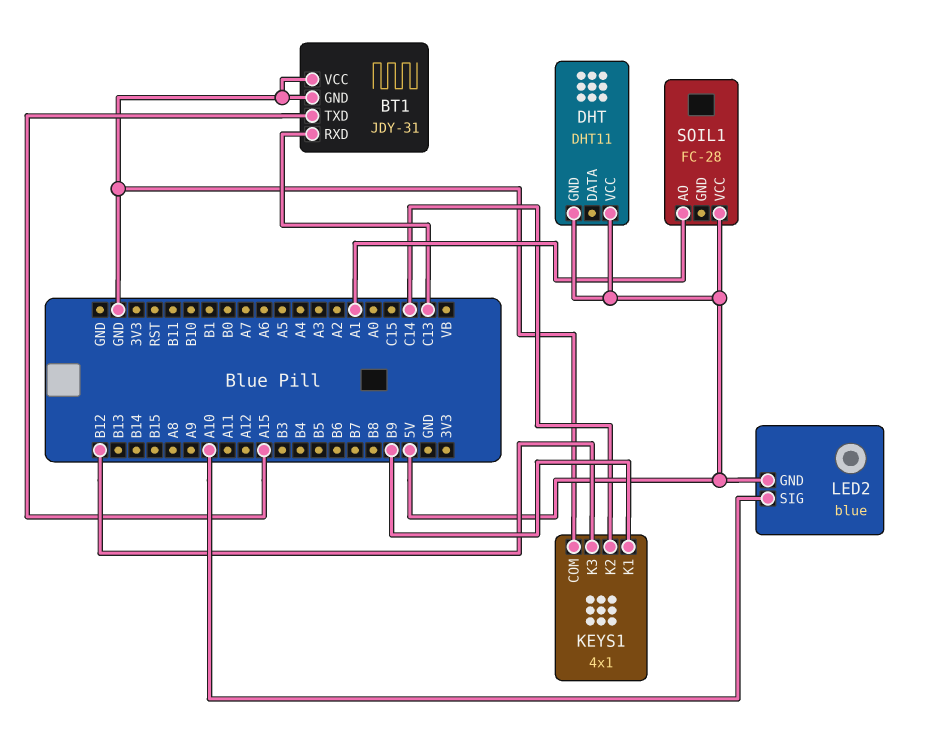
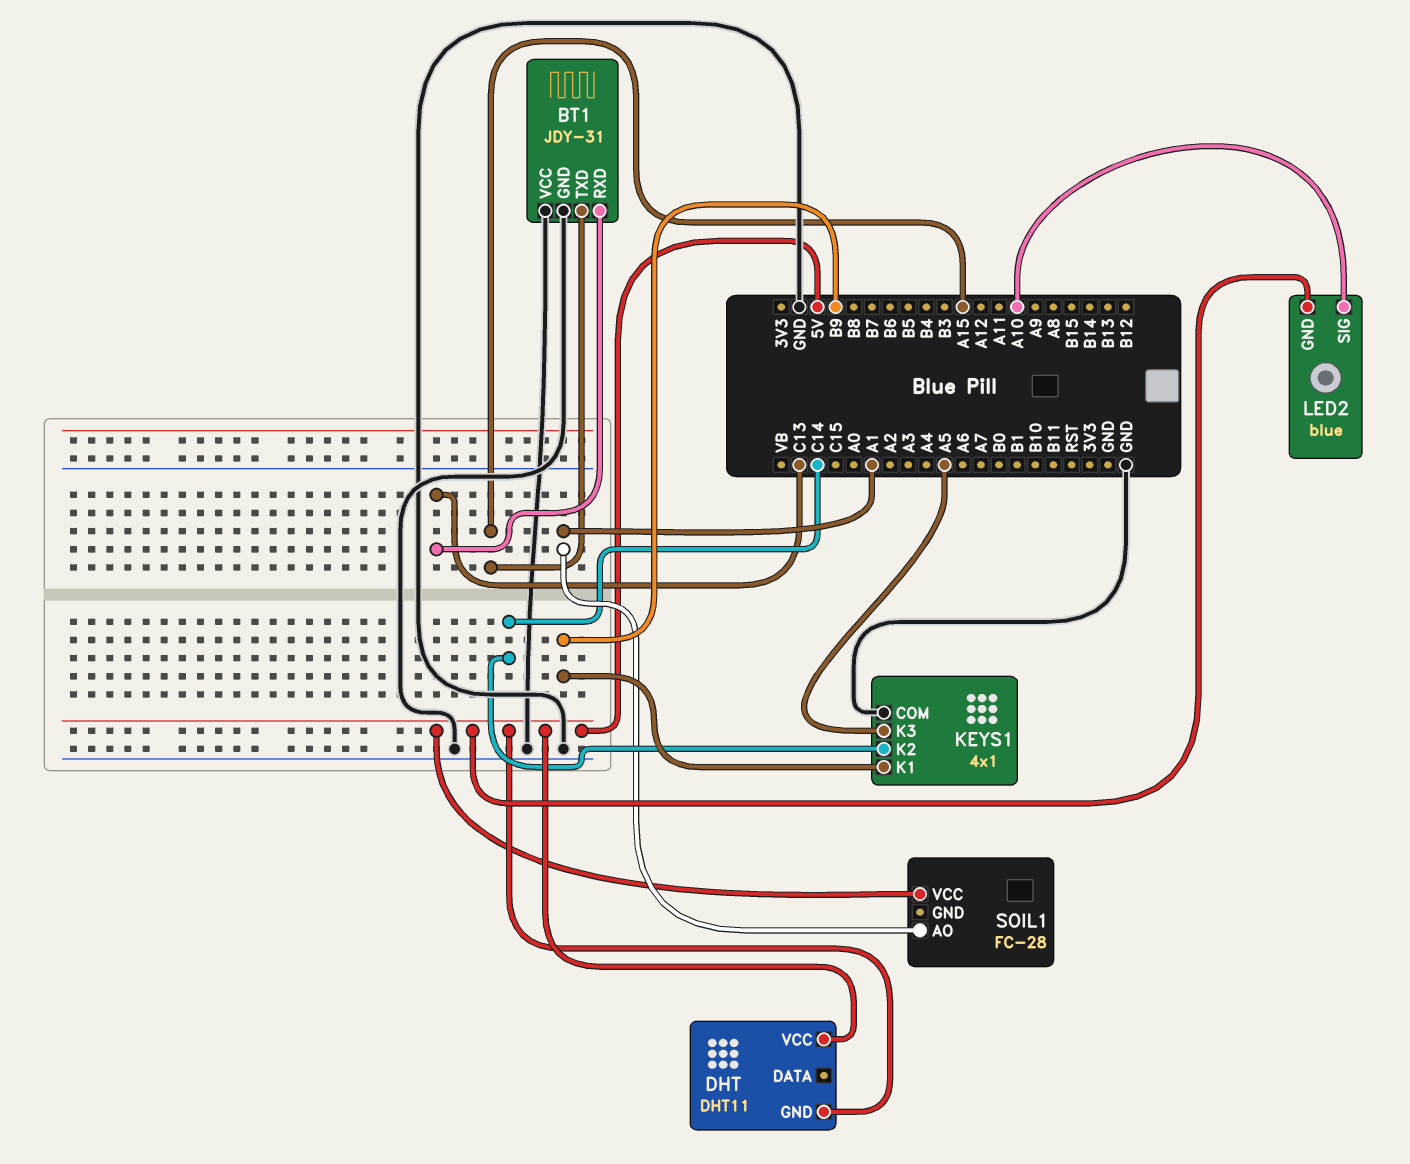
KEYS1 pin K3: B12 -> A5

